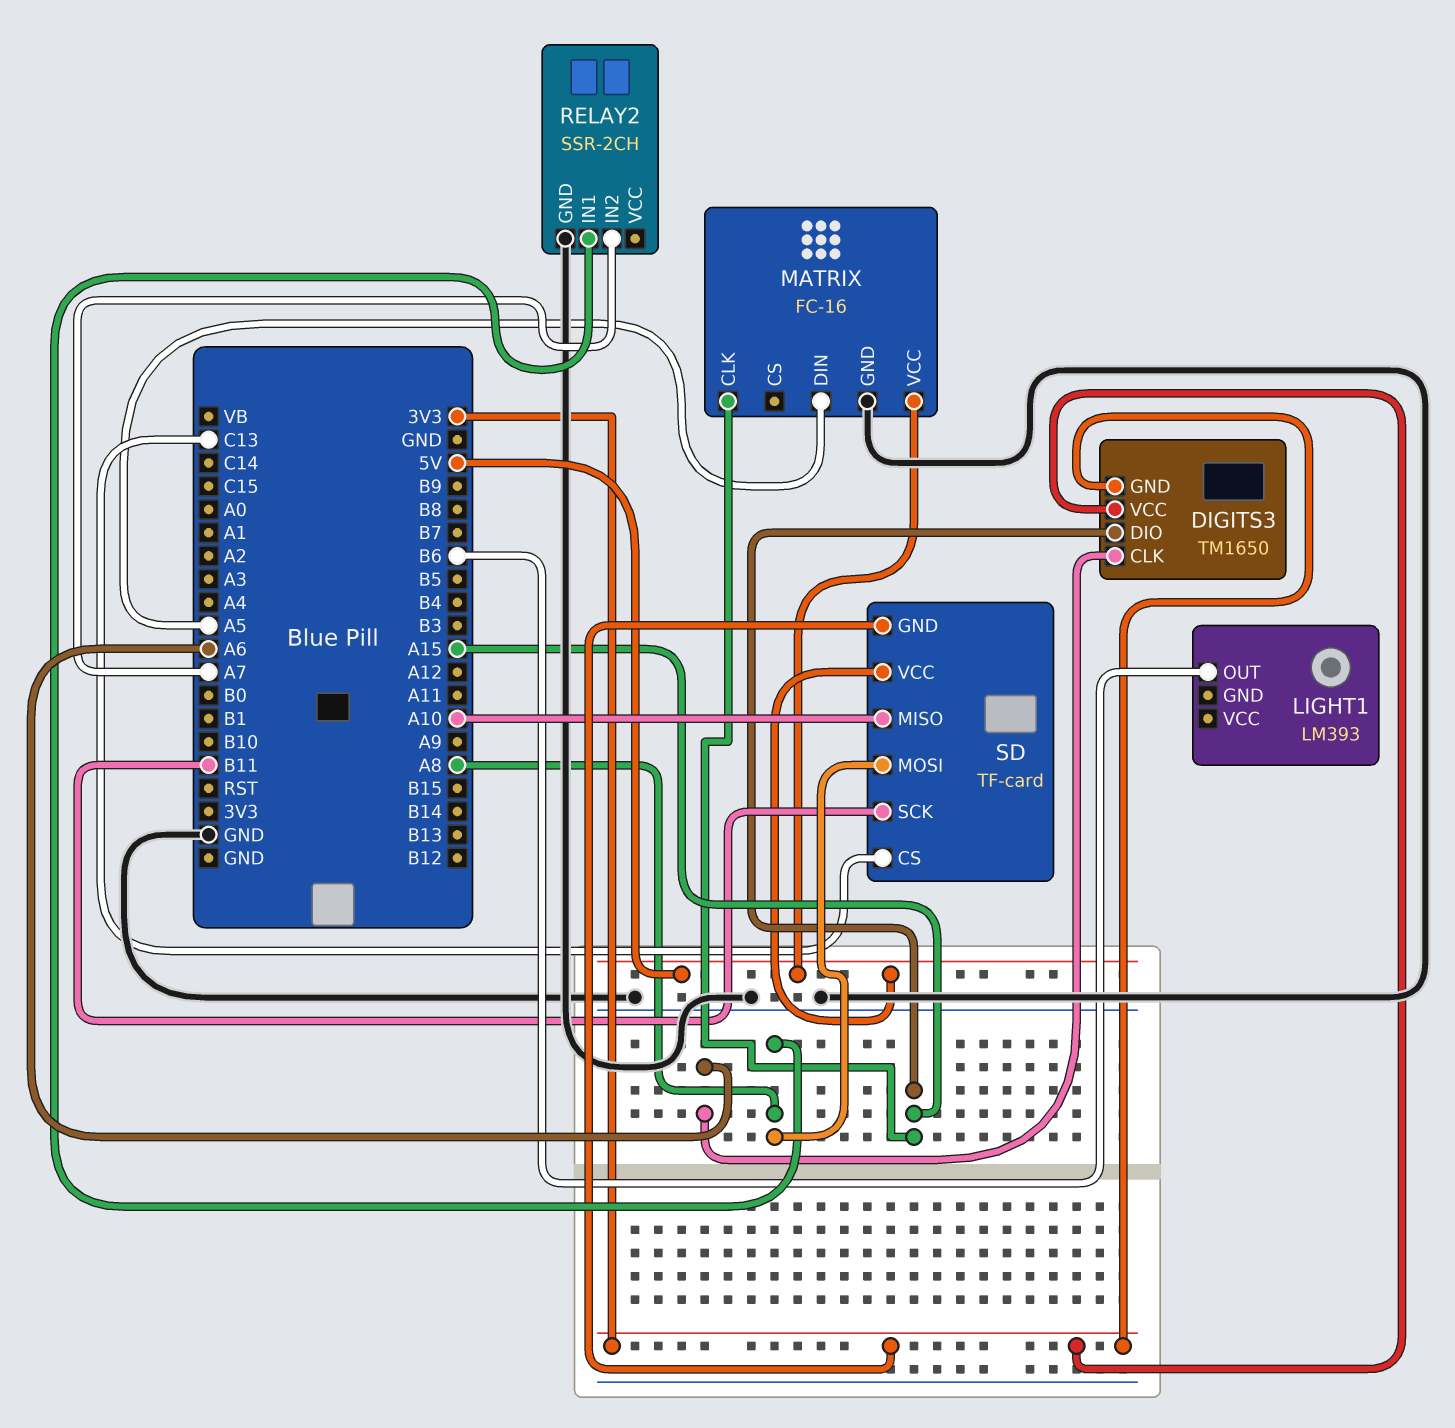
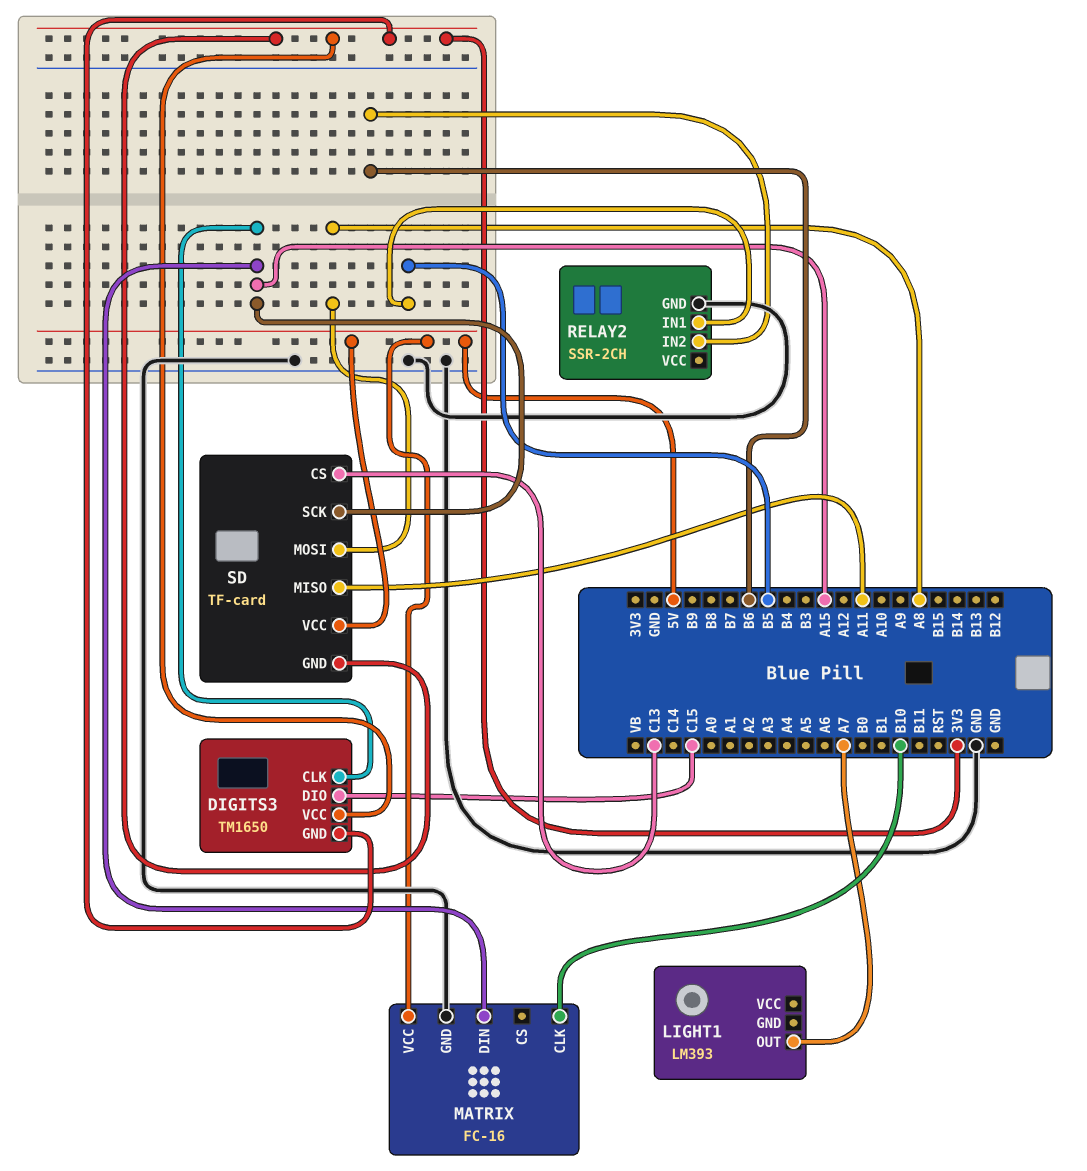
DIGITS3 pin CLK: A6 -> A15
DIGITS3 pin DIO: A15 -> C15
LIGHT1 pin OUT: B6 -> A7
MATRIX pin CLK: A15 -> B10
MATRIX pin DIN: A5 -> A15
RELAY2 pin IN1: A8 -> B5
RELAY2 pin IN2: A7 -> B6
SD pin MISO: A10 -> A11
SD pin SCK: B11 -> A15

